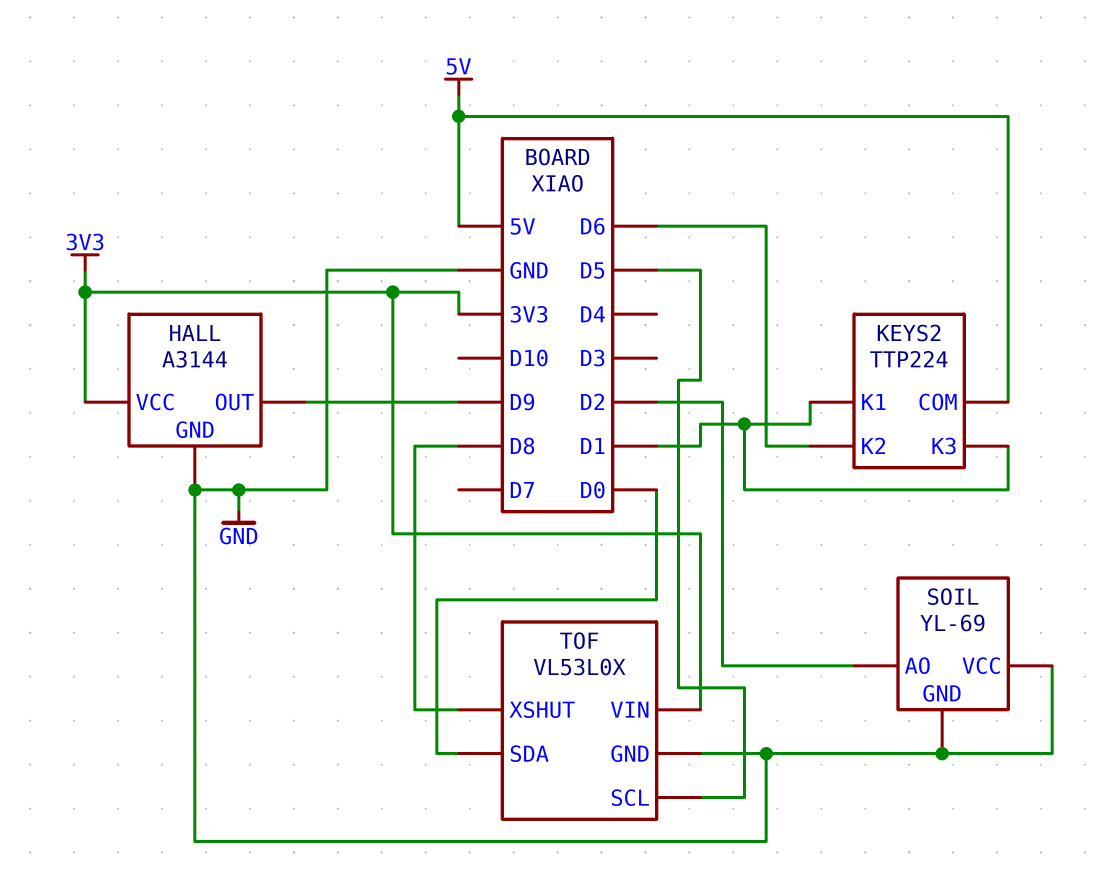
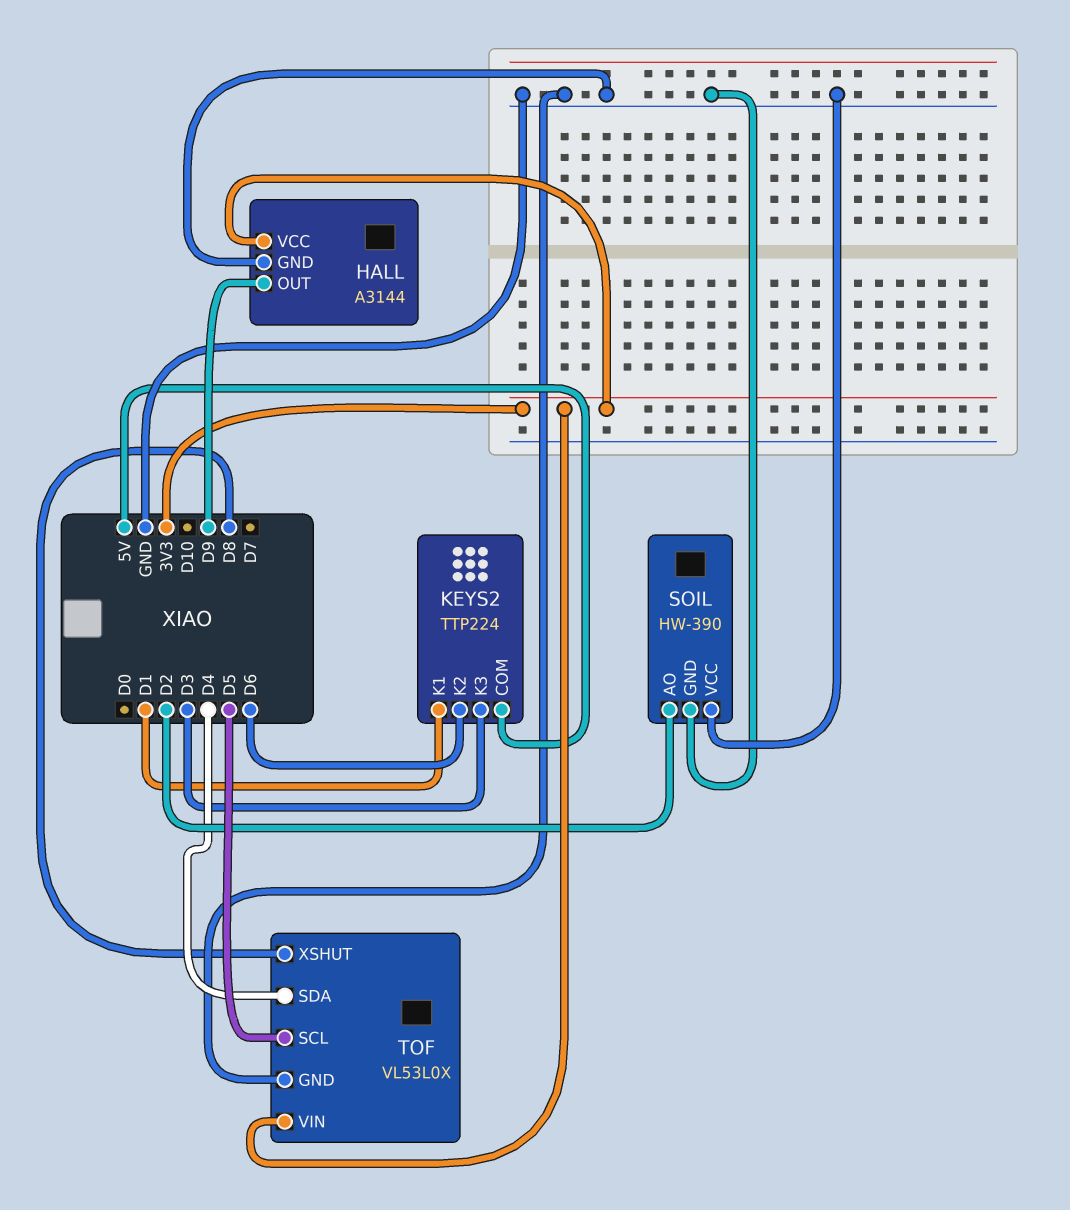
KEYS2 pin K3: D1 -> D3
SOIL: YL-69 -> HW-390
TOF pin SDA: D0 -> D4

